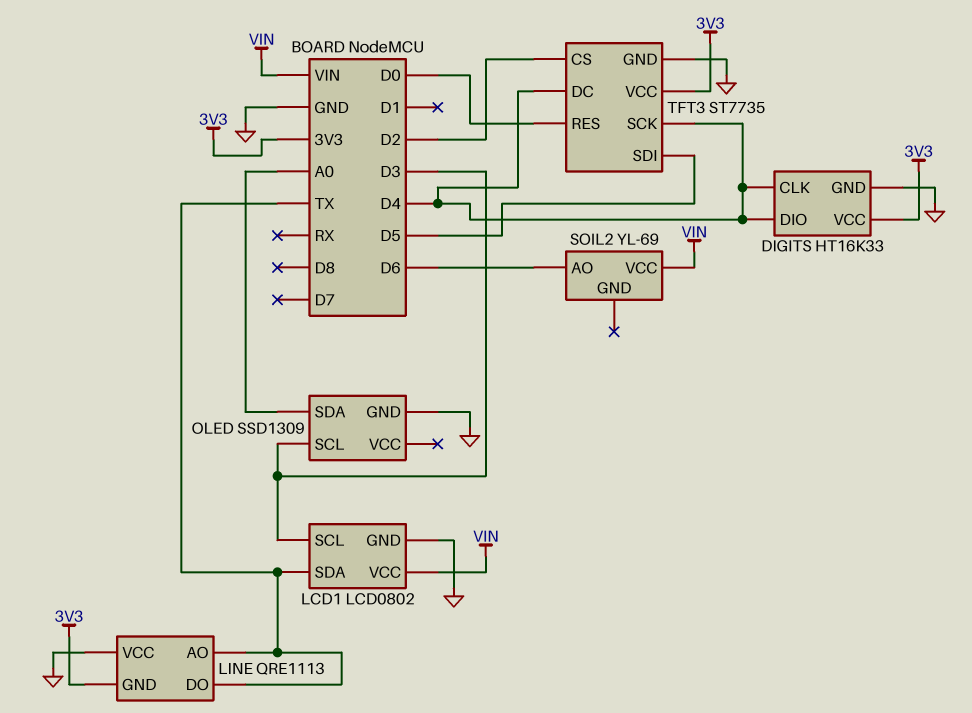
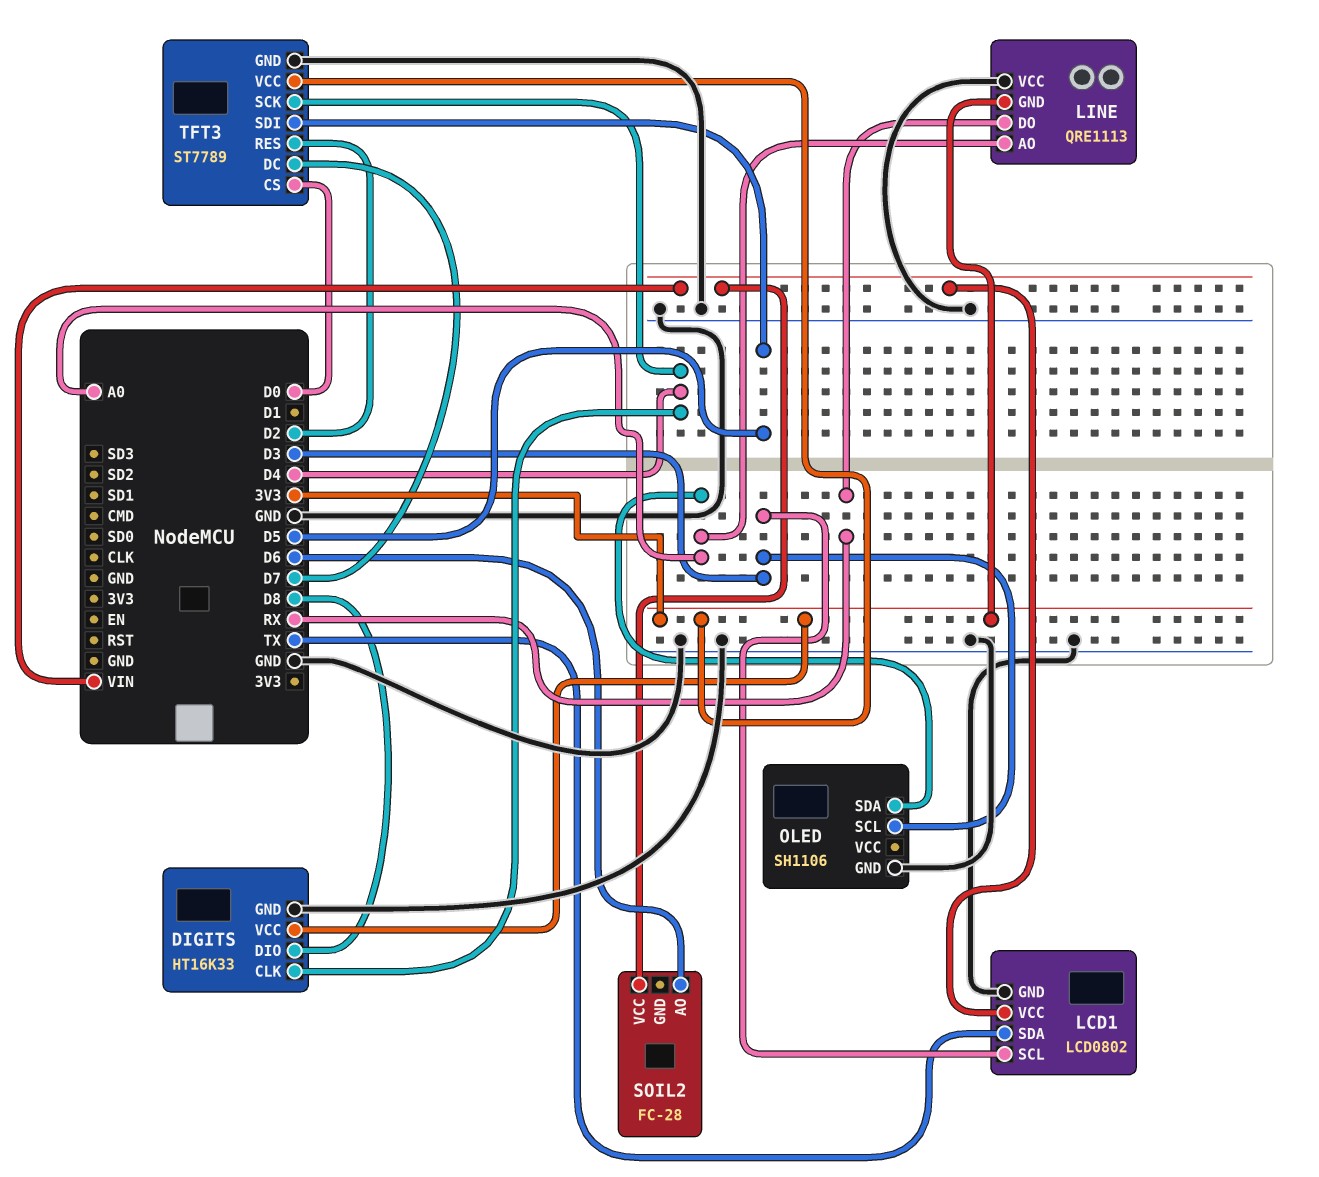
DIGITS pin DIO: D4 -> D8
LINE pin AO: TX -> A0
LINE pin DO: TX -> RX
OLED: SSD1309 -> SH1106
SOIL2: YL-69 -> FC-28
TFT3: ST7735 -> ST7789
TFT3 pin CS: D2 -> D0
TFT3 pin DC: D4 -> D7
TFT3 pin RES: D0 -> D2

